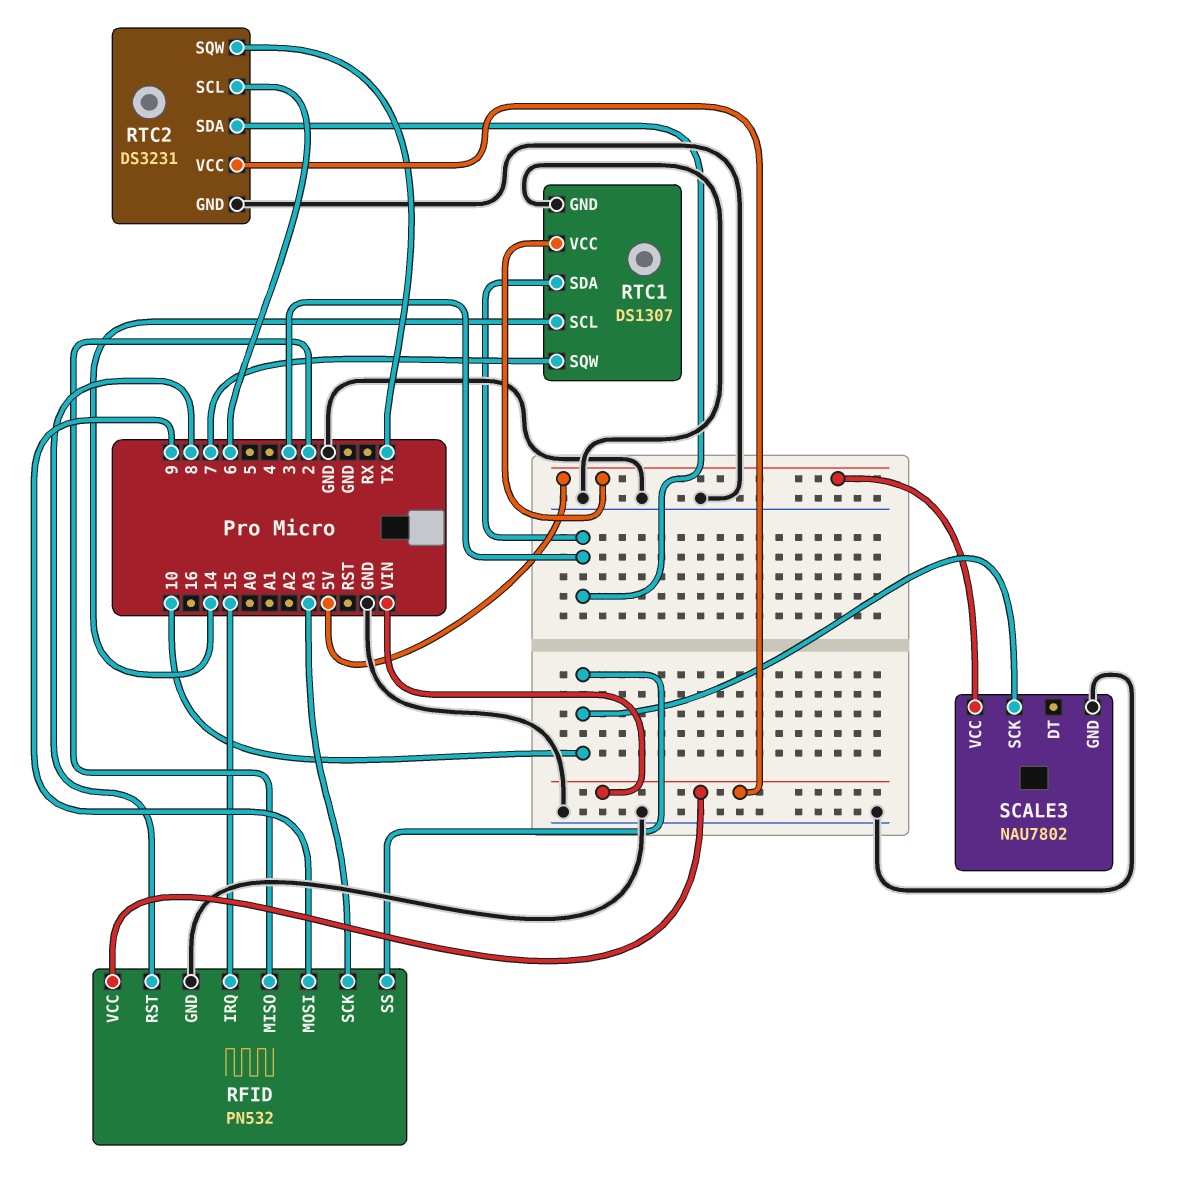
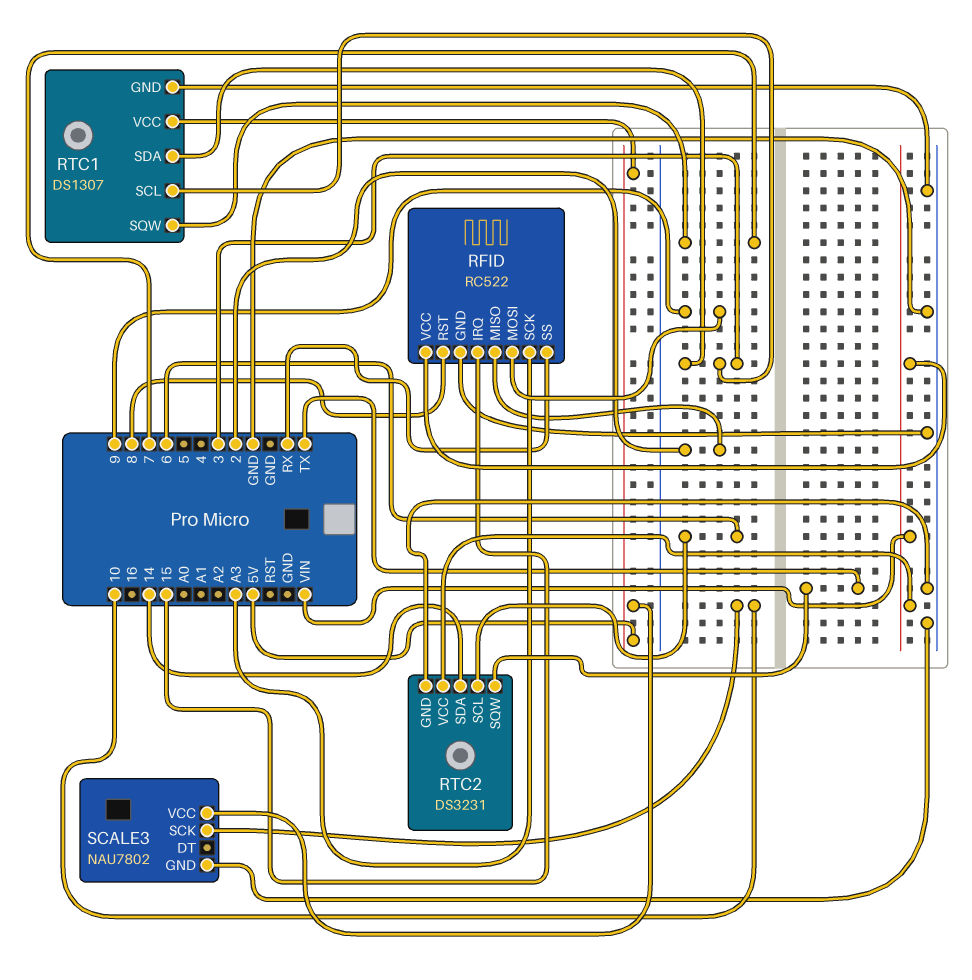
RFID: PN532 -> RC522
RFID pin SS: 10 -> RX
RTC1 pin SCL: 14 -> 3
RTC2 pin SDA: 3 -> 14

